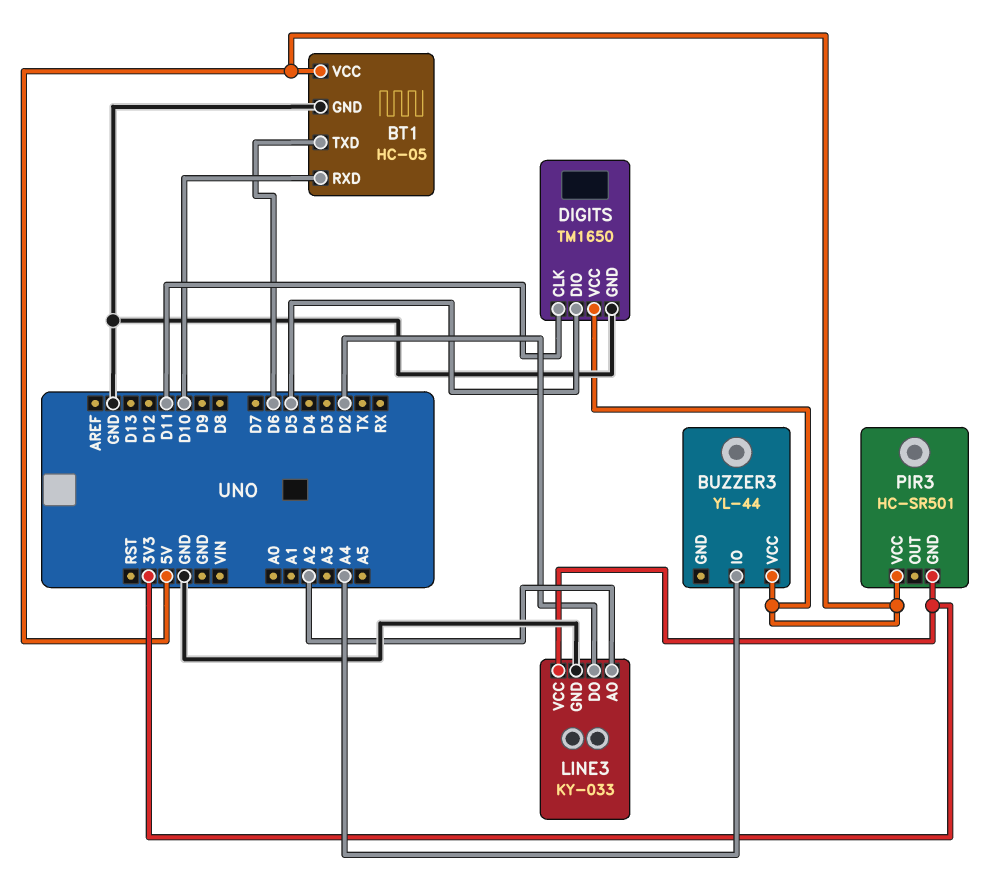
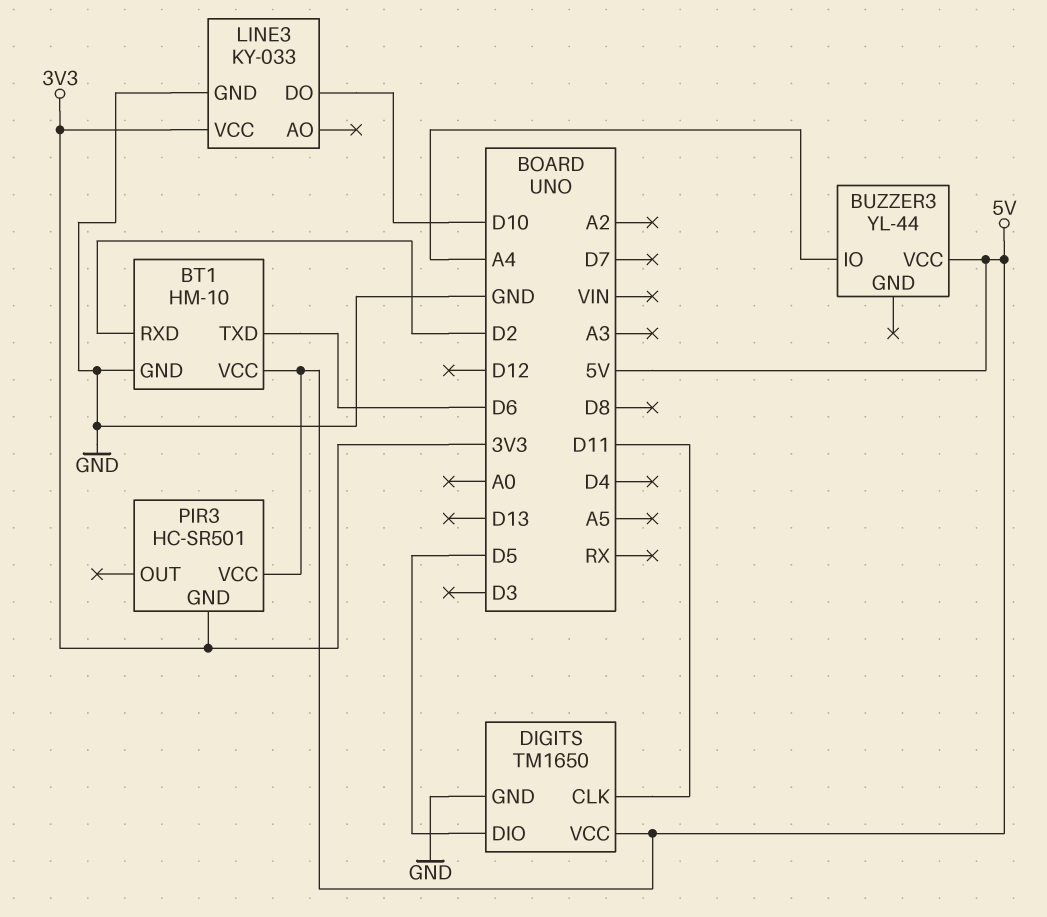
BT1: HC-05 -> HM-10
BT1 pin RXD: D10 -> D2
LINE3 pin AO: A2 -> none
LINE3 pin DO: D2 -> D10

